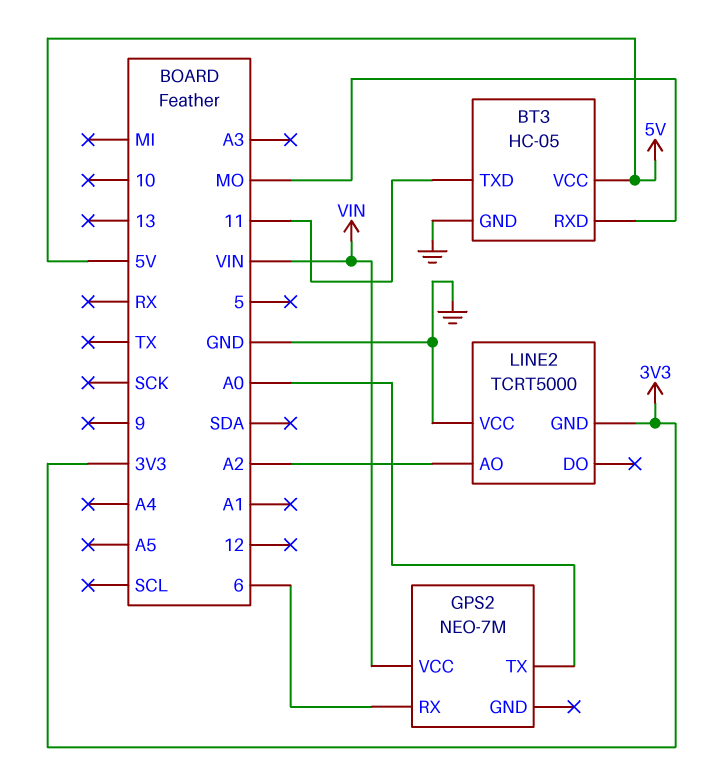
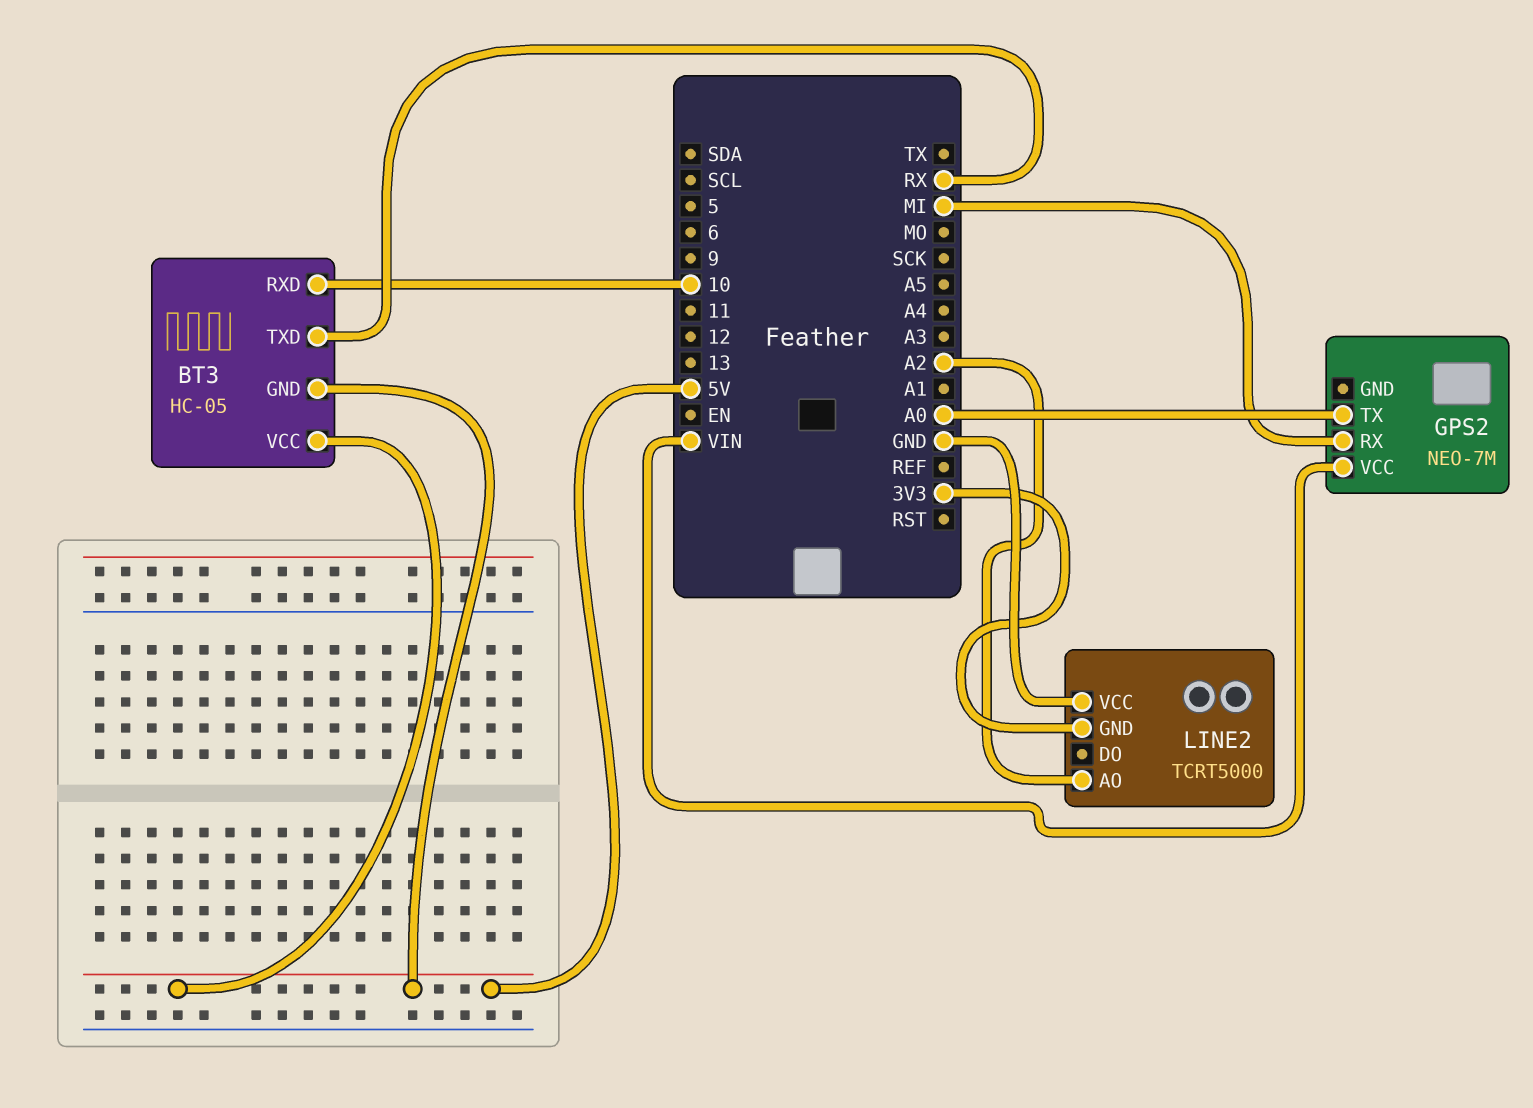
BT3 pin GND: GND -> 5V
BT3 pin RXD: MO -> 10
BT3 pin TXD: 11 -> RX
GPS2 pin RX: 6 -> MI

